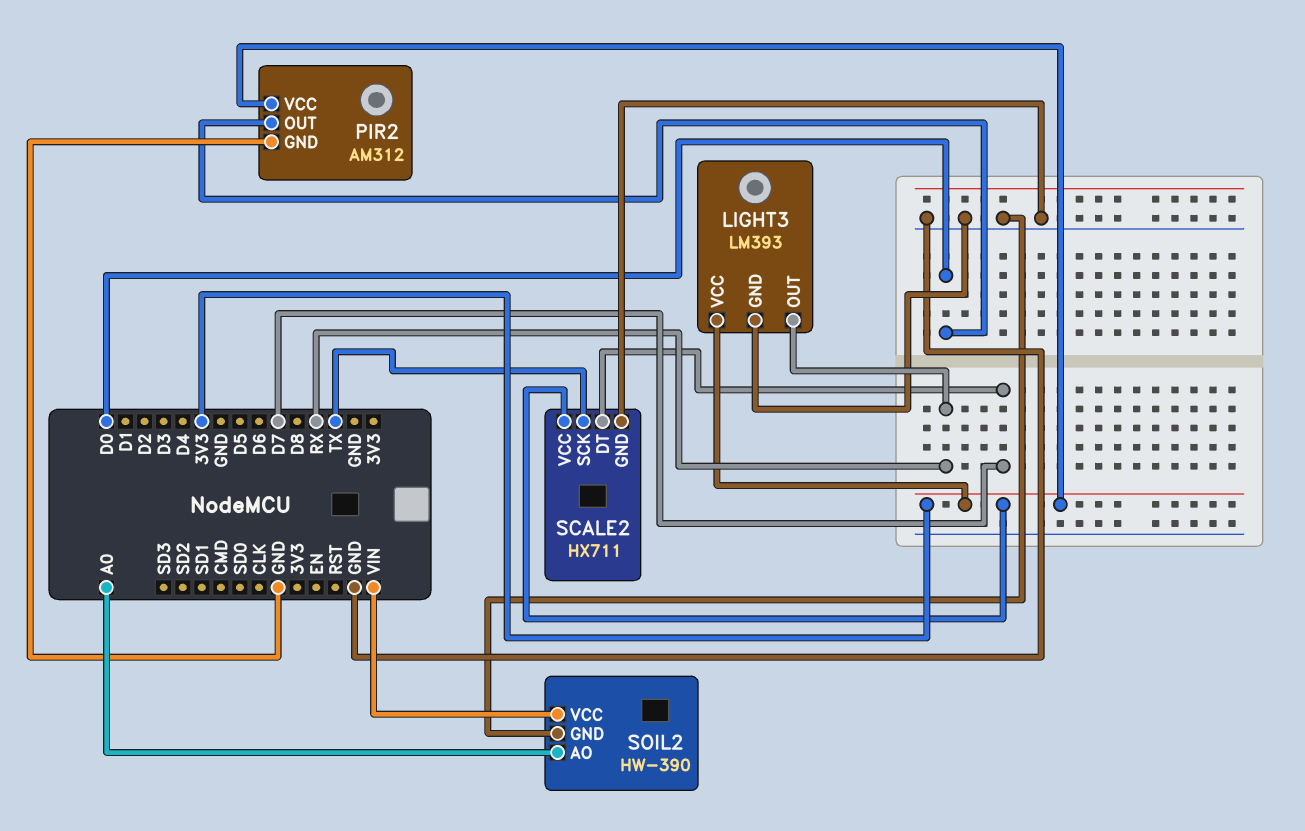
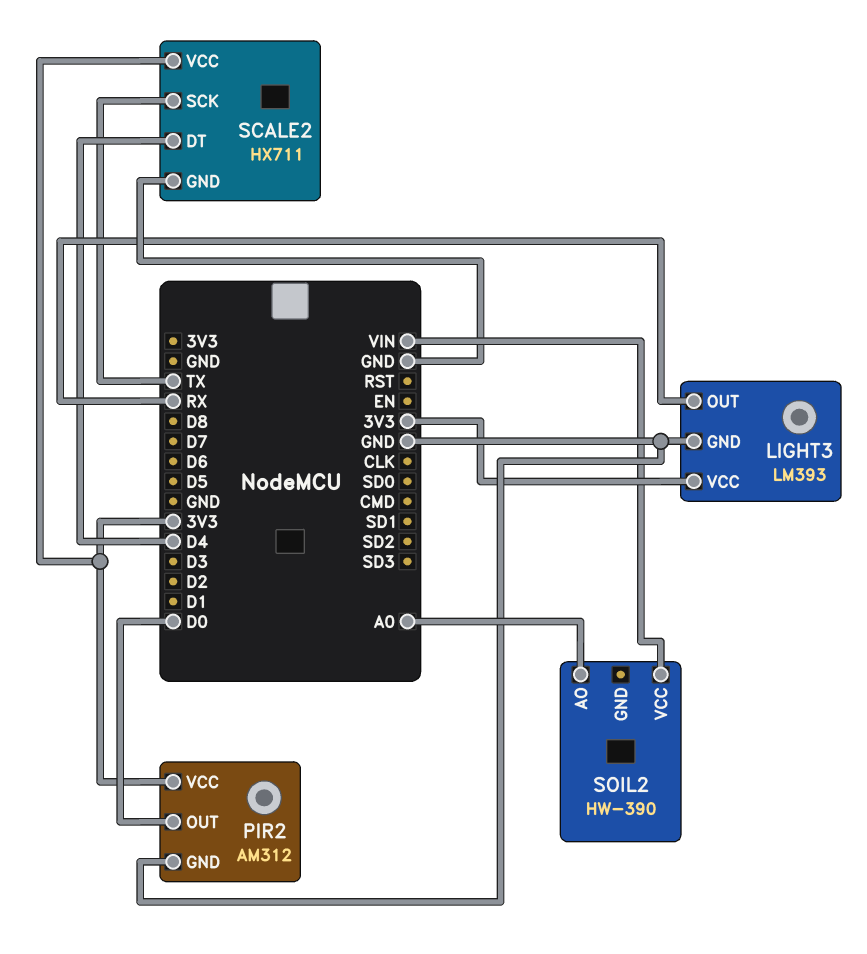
SCALE2 pin DT: D7 -> D4
SOIL2 pin GND: GND -> none

